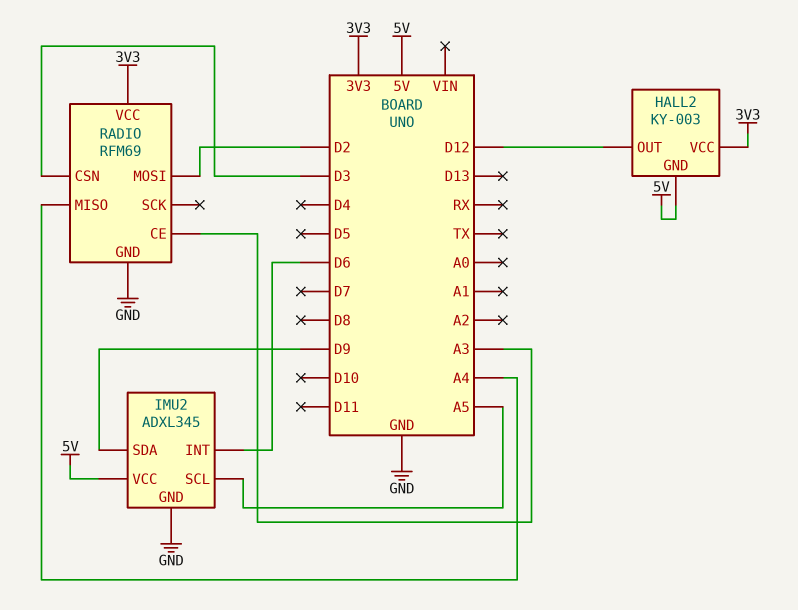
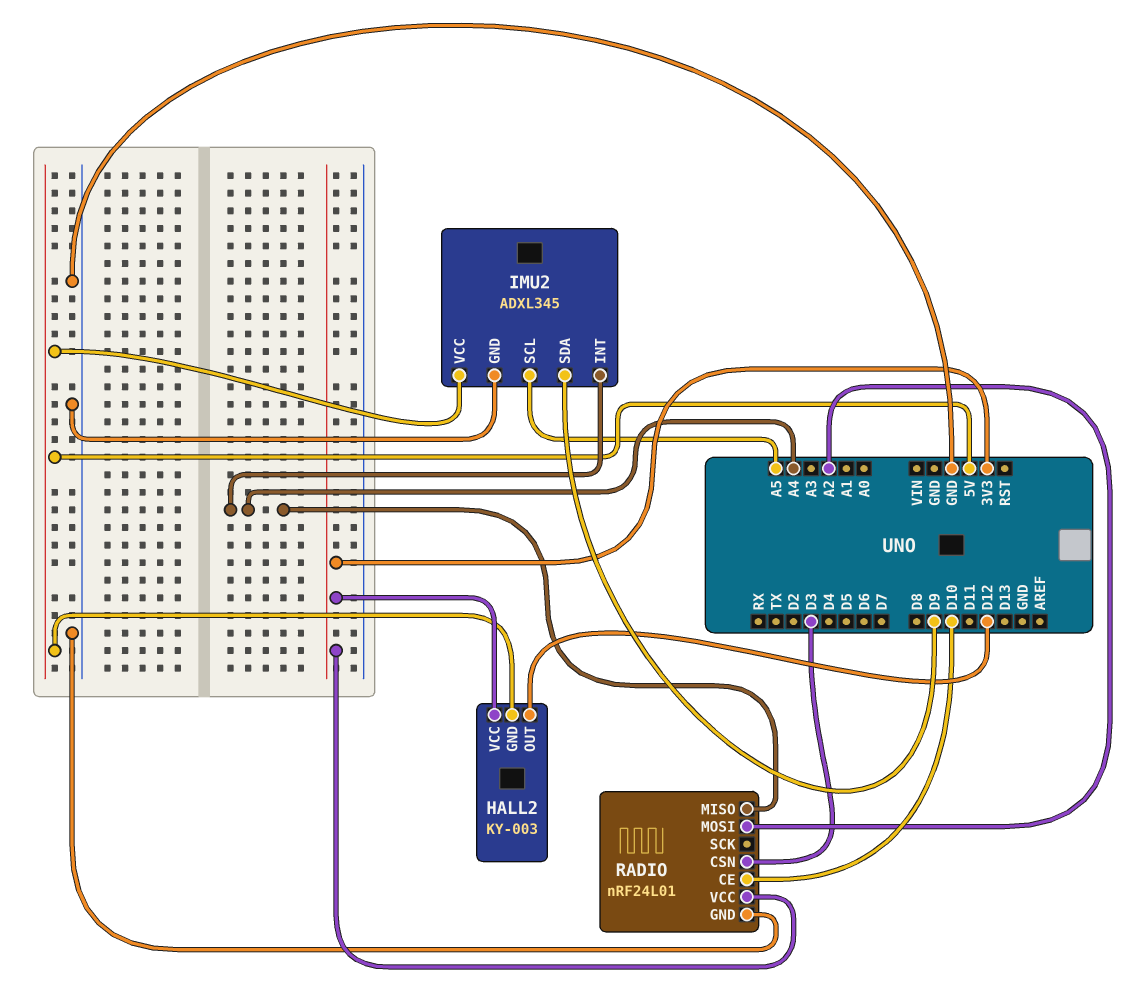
IMU2 pin INT: D6 -> A4
RADIO: RFM69 -> nRF24L01
RADIO pin CE: A3 -> D10
RADIO pin MOSI: D2 -> A2

